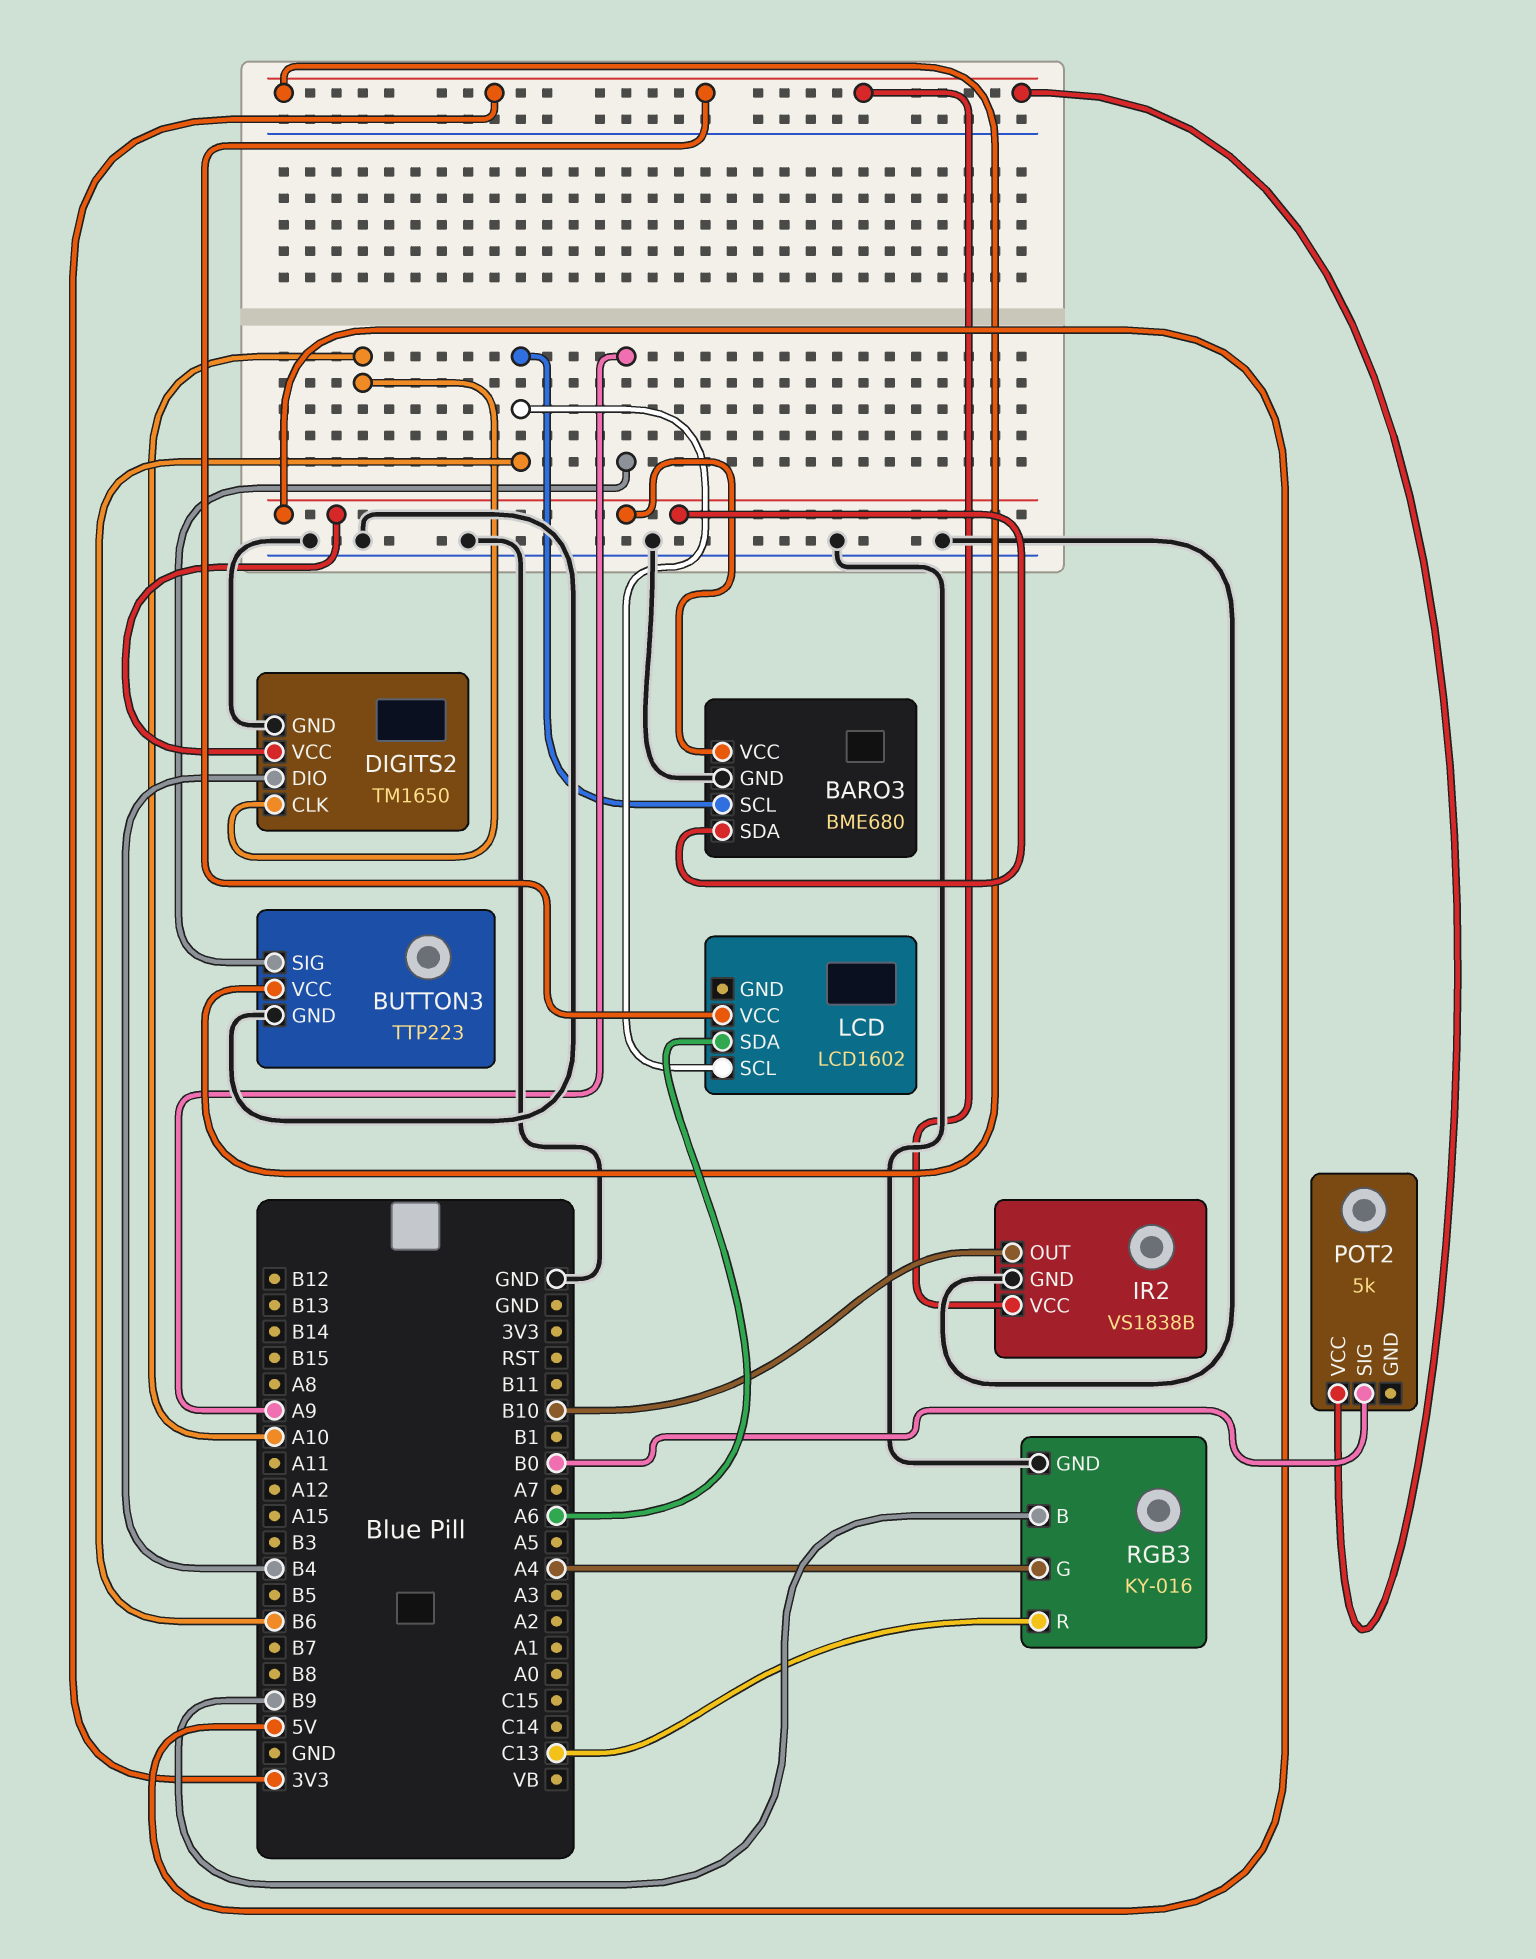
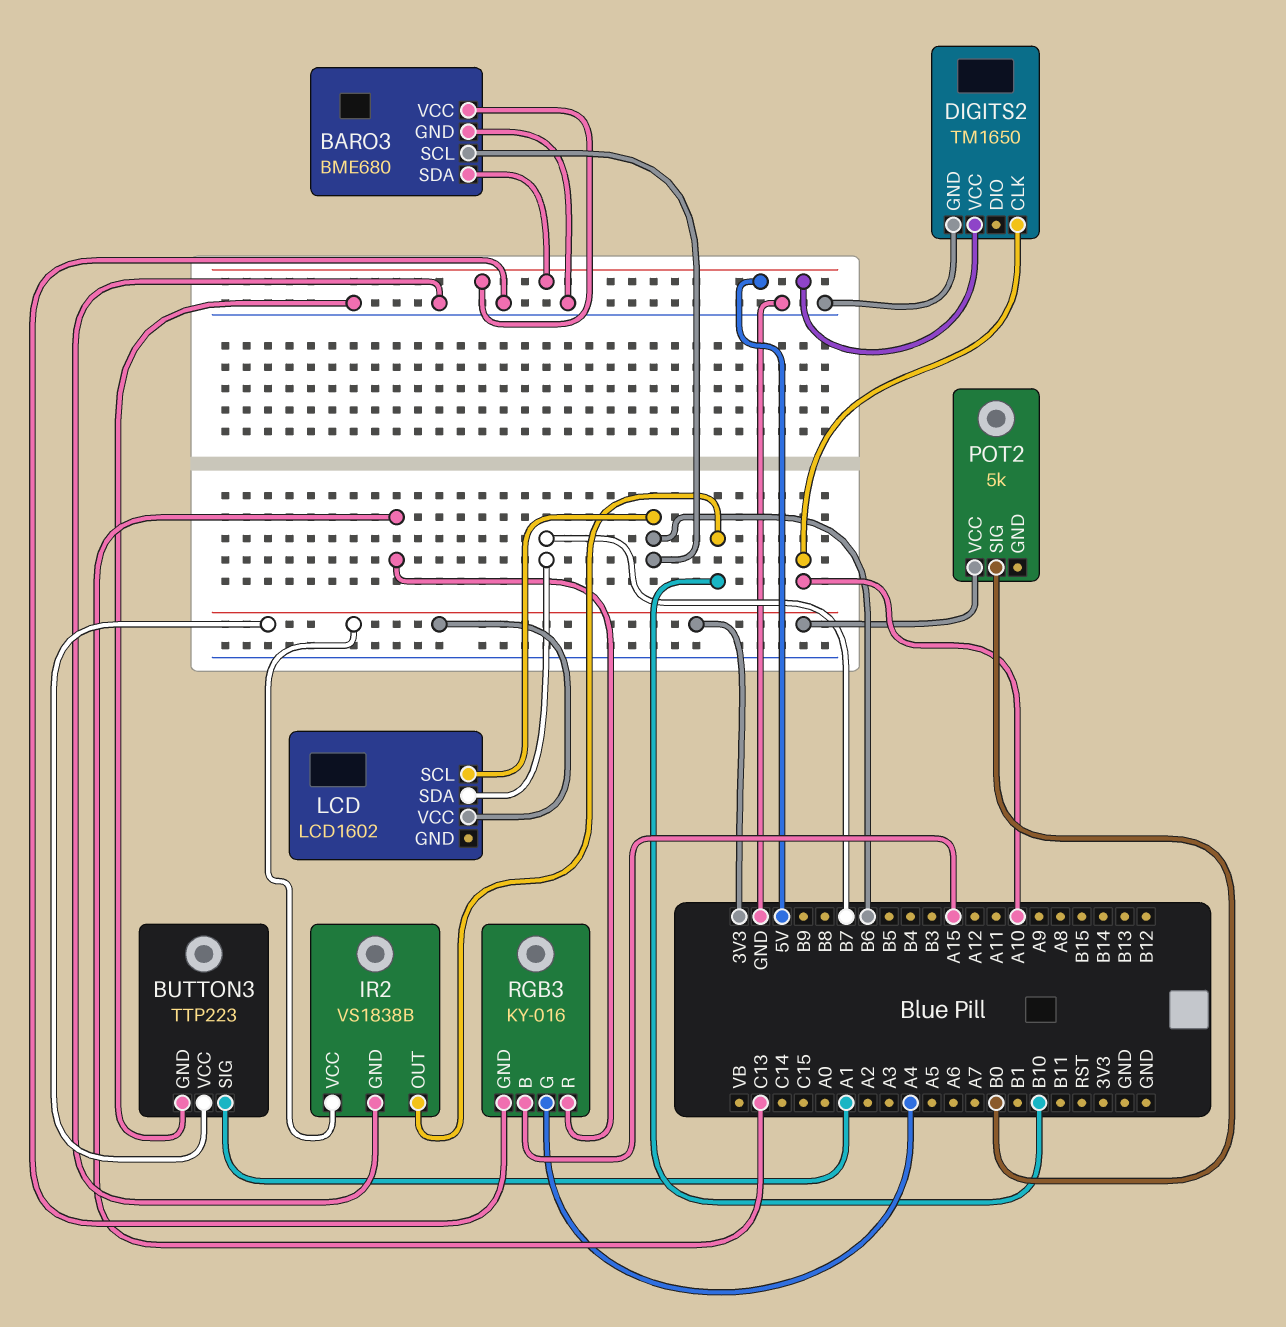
BUTTON3 pin SIG: A9 -> A1
DIGITS2 pin DIO: B4 -> none
LCD pin SDA: A6 -> B7
RGB3 pin B: B9 -> A15

